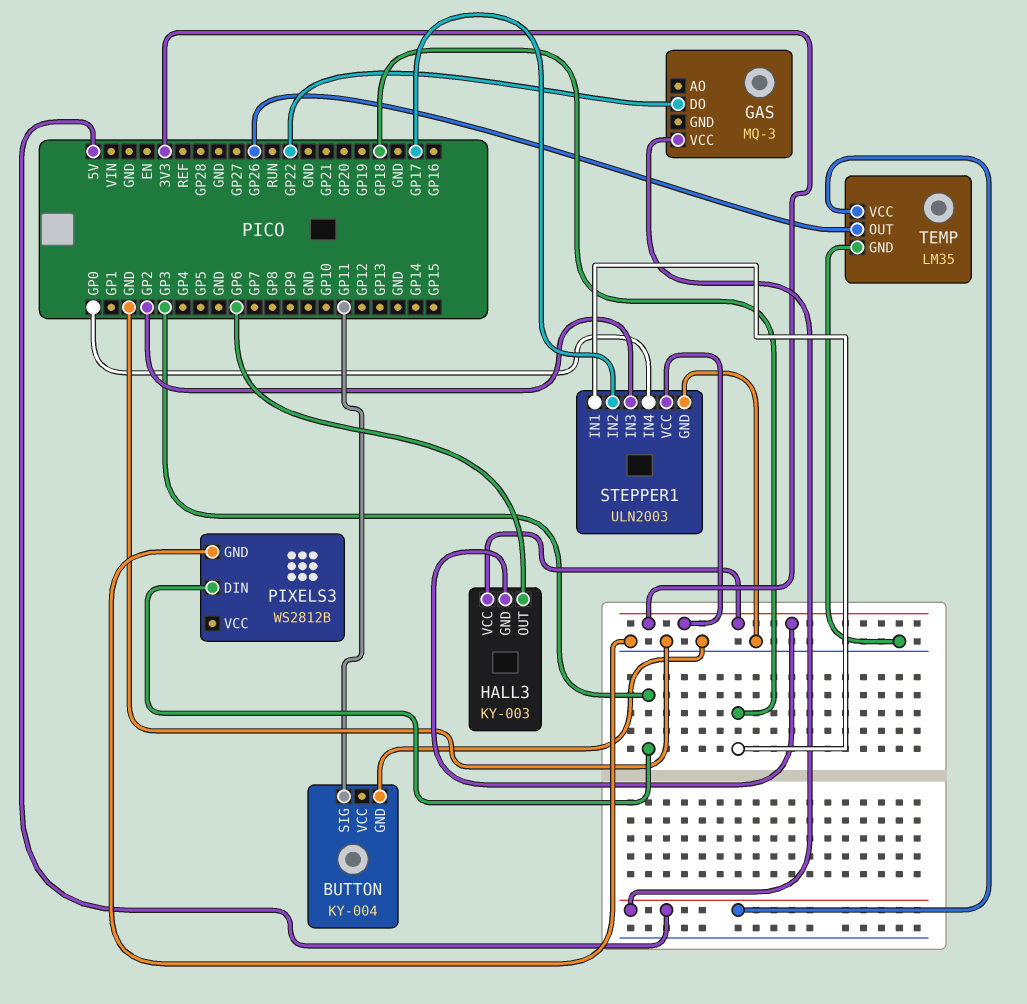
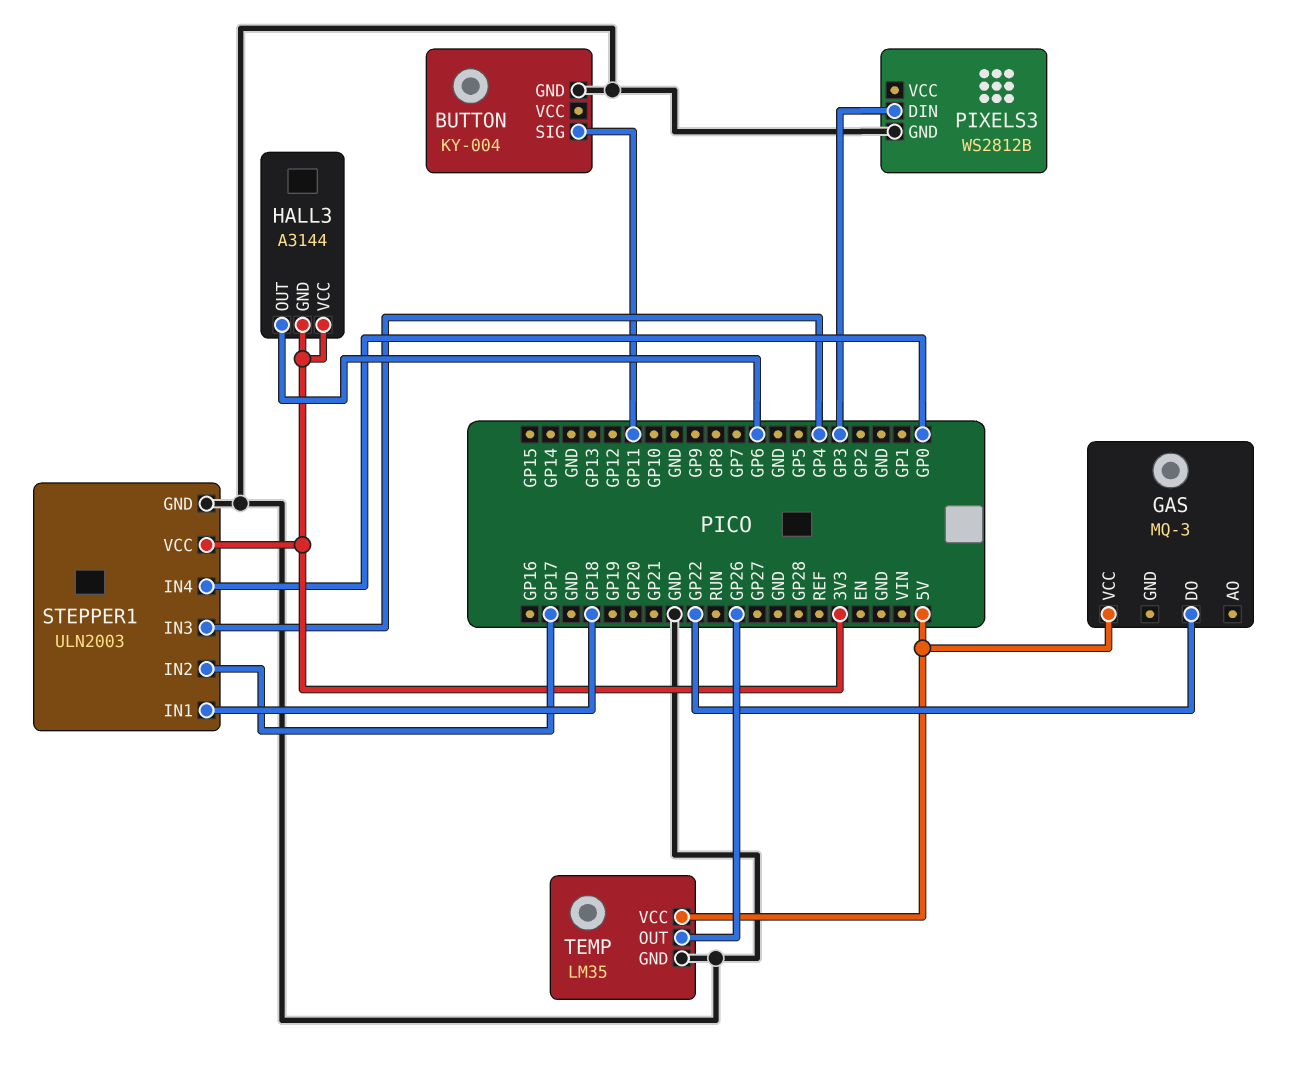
HALL3: KY-003 -> A3144
STEPPER1 pin IN3: GP2 -> GP4

